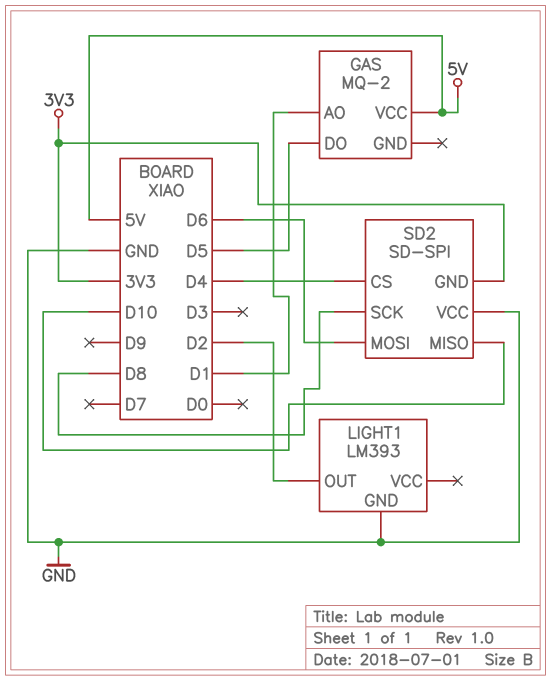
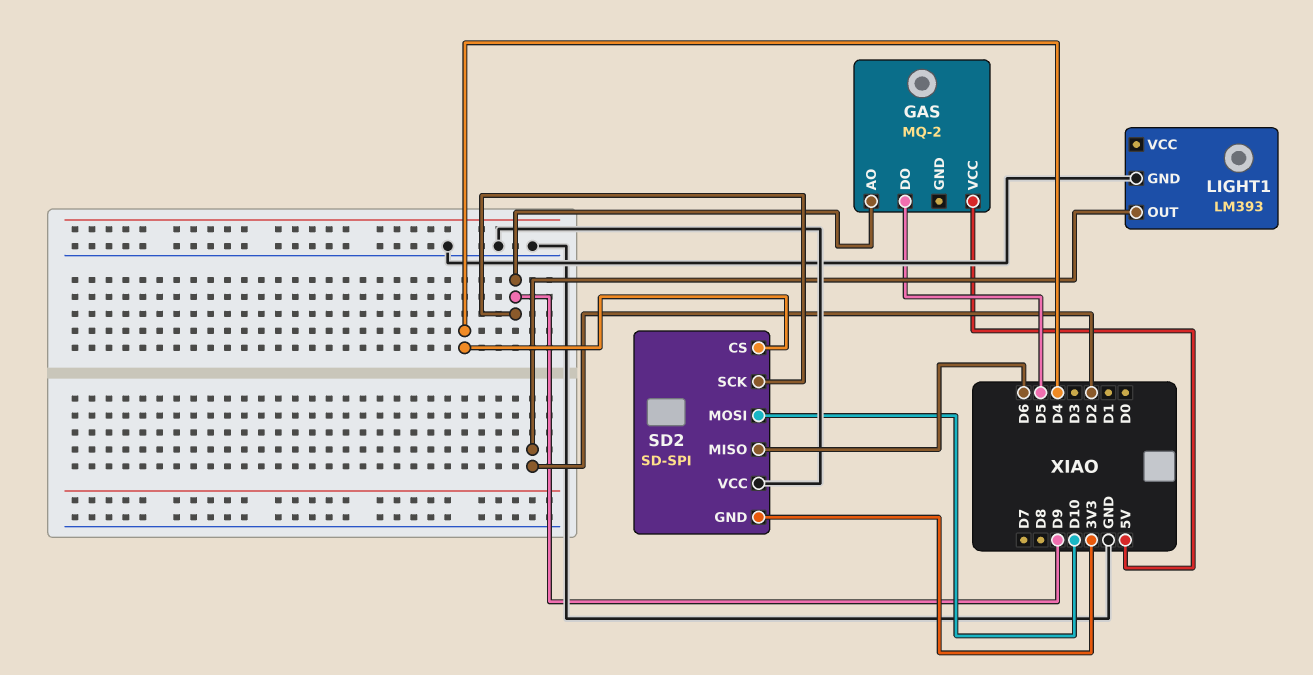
GAS pin AO: D1 -> D9
SD2 pin MISO: D10 -> D6
SD2 pin MOSI: D6 -> D10
SD2 pin SCK: D8 -> D9

